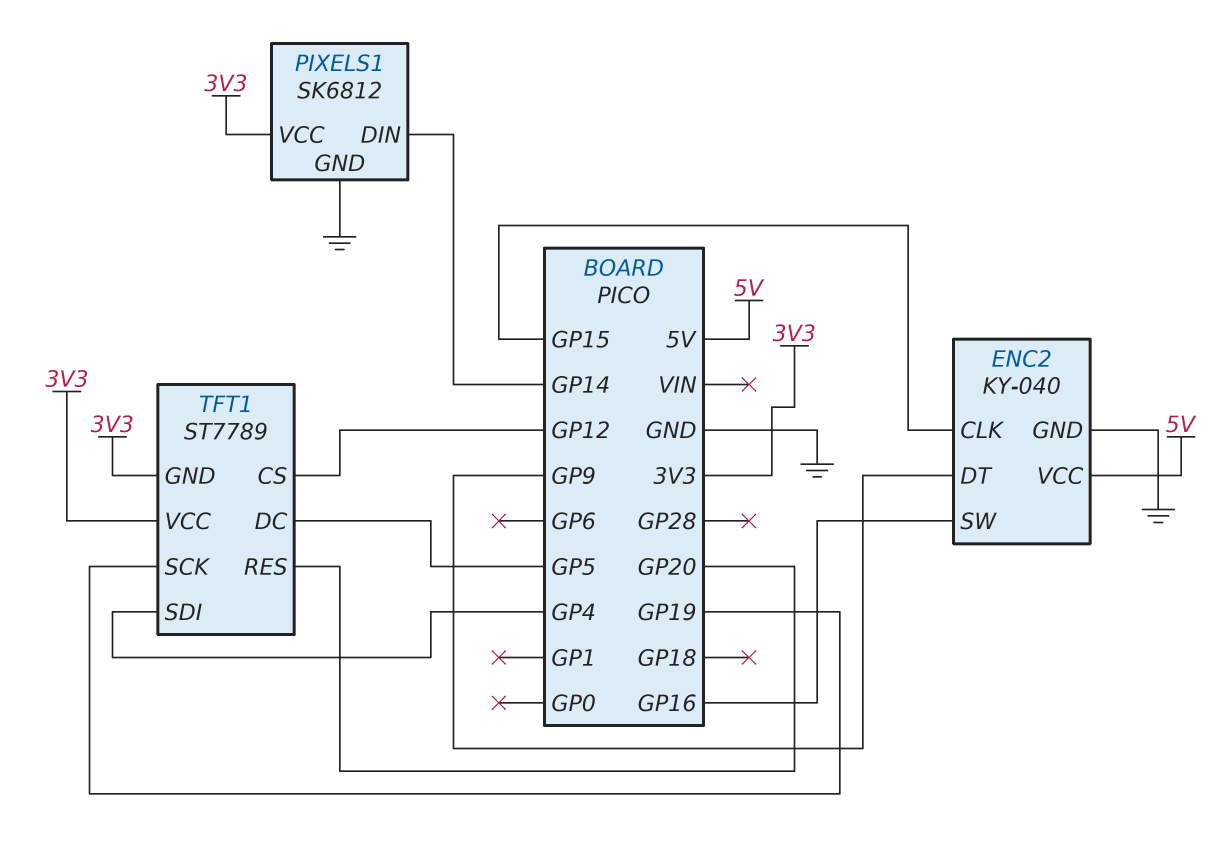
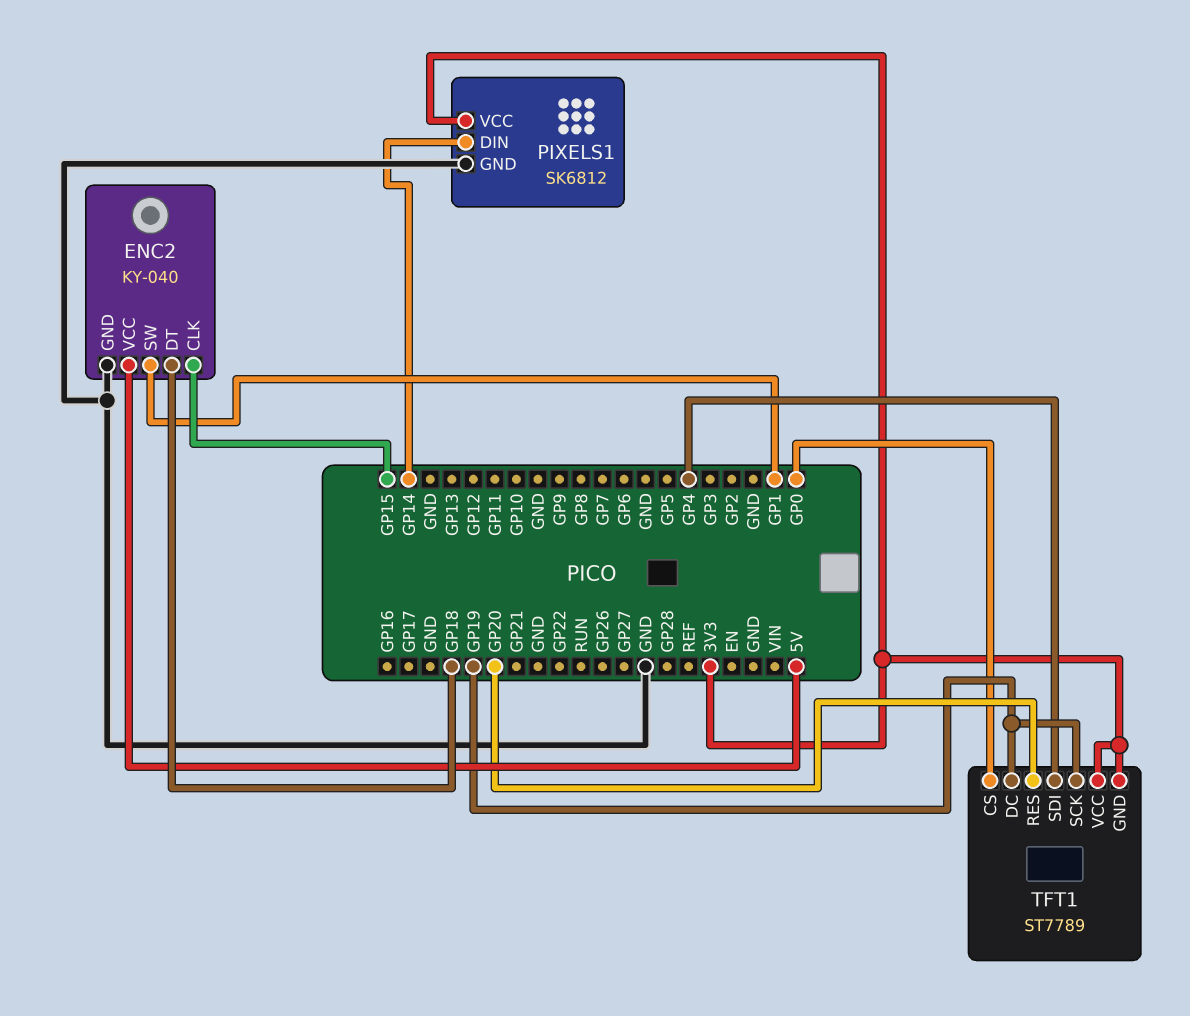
ENC2 pin DT: GP9 -> GP18
ENC2 pin SW: GP16 -> GP1
TFT1 pin CS: GP12 -> GP0
TFT1 pin DC: GP5 -> GP19

